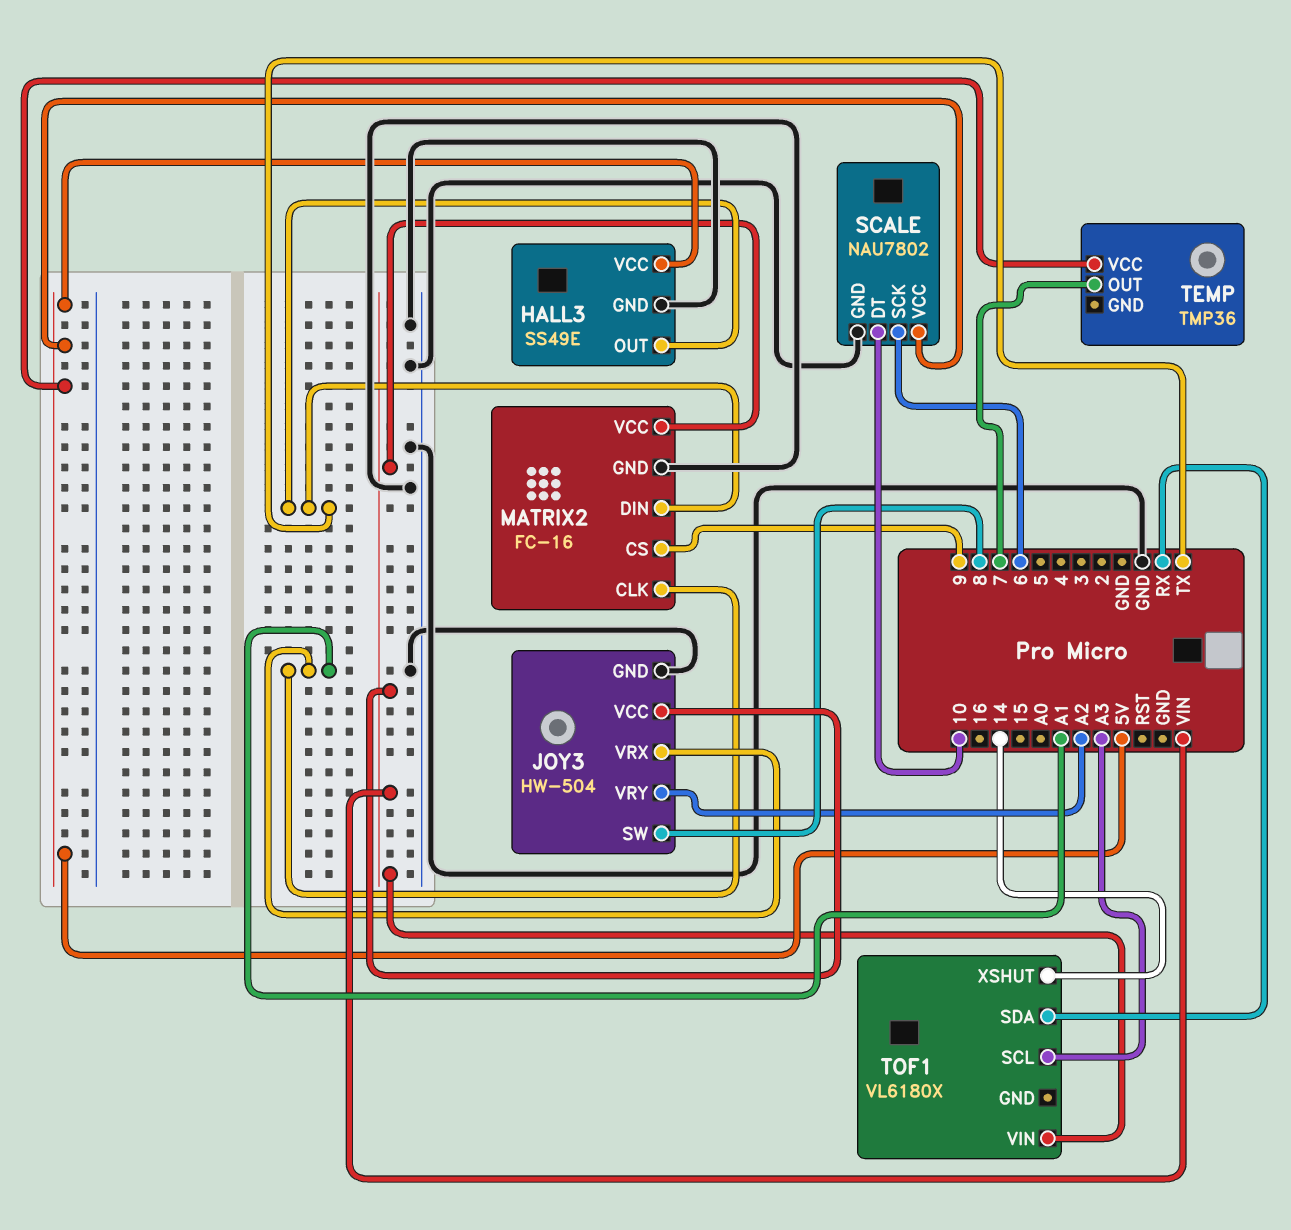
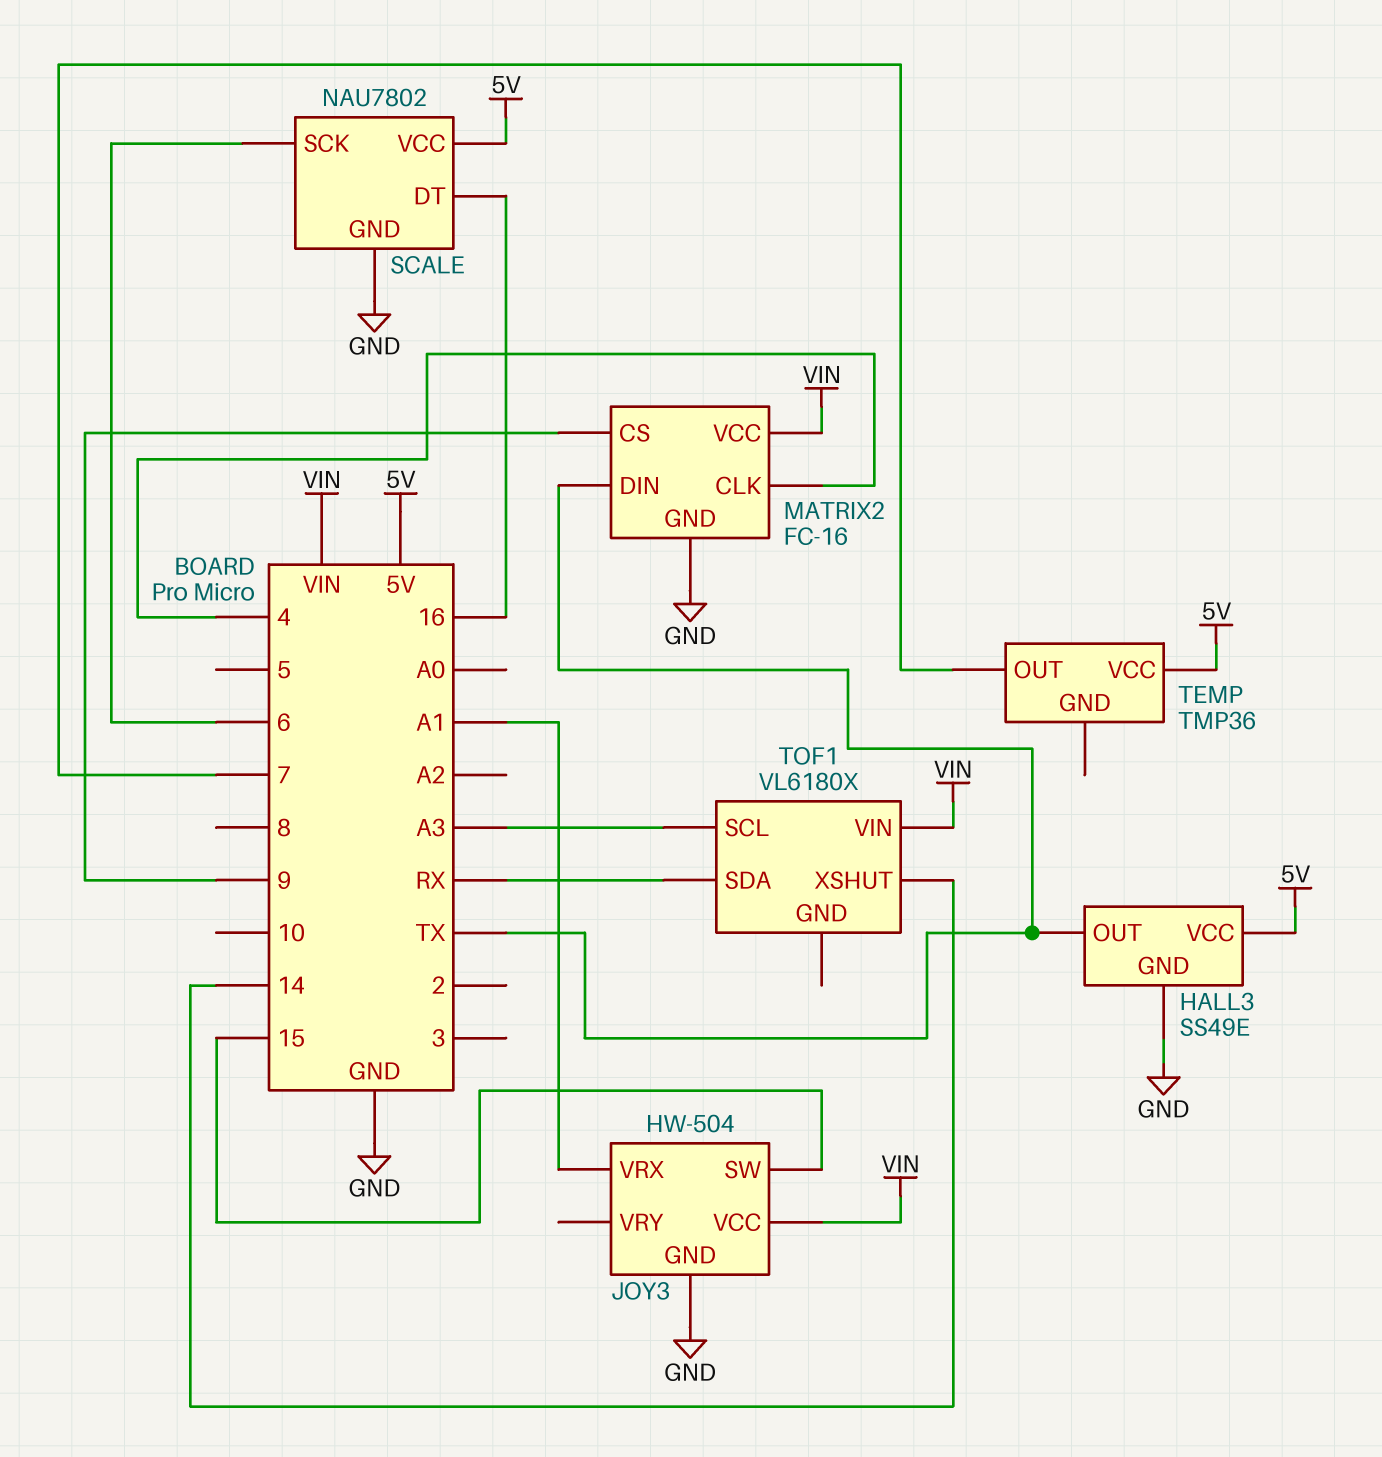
JOY3 pin SW: 8 -> 15
JOY3 pin VRY: A2 -> none
MATRIX2 pin CLK: A1 -> 4
SCALE pin DT: 10 -> 16

